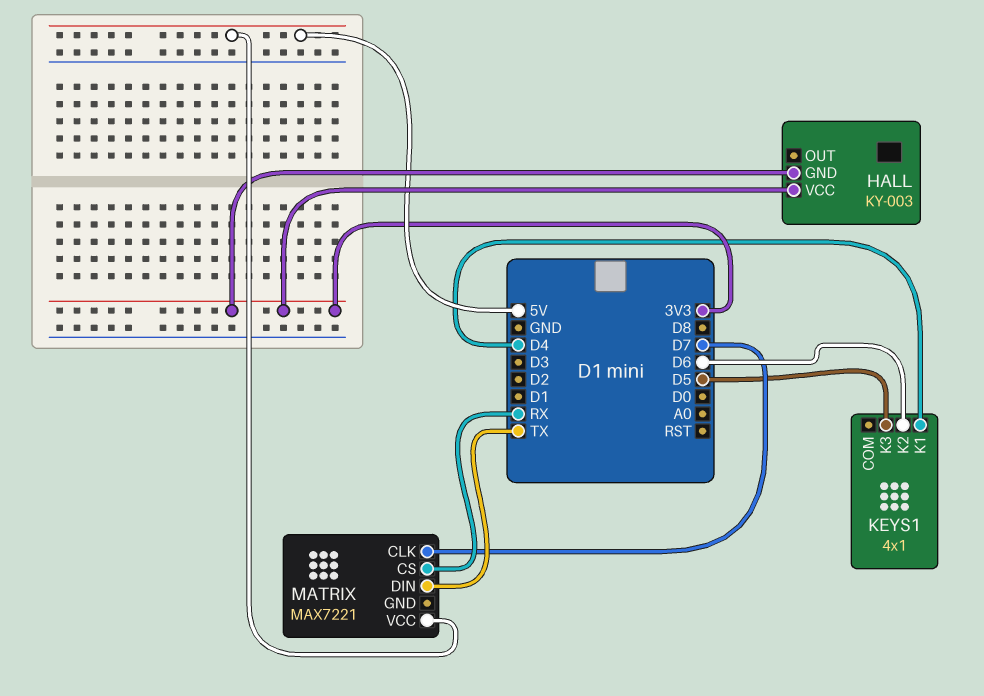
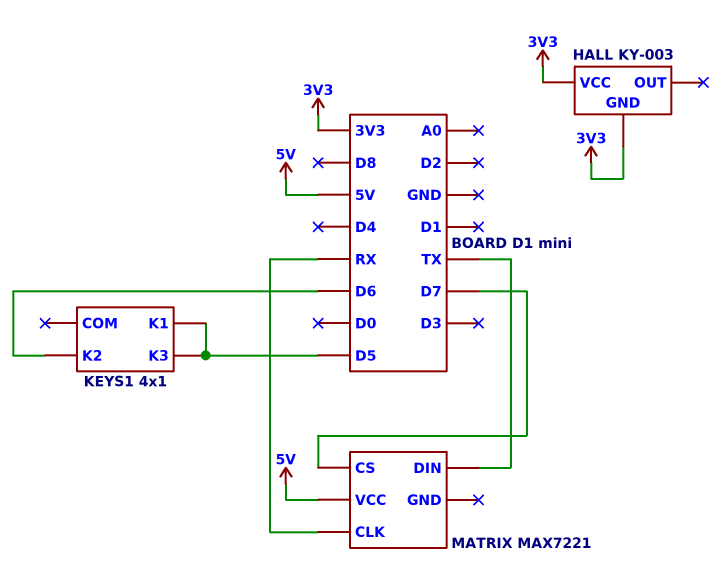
KEYS1 pin K1: D4 -> D5
MATRIX pin CLK: D7 -> RX
MATRIX pin CS: RX -> D7

